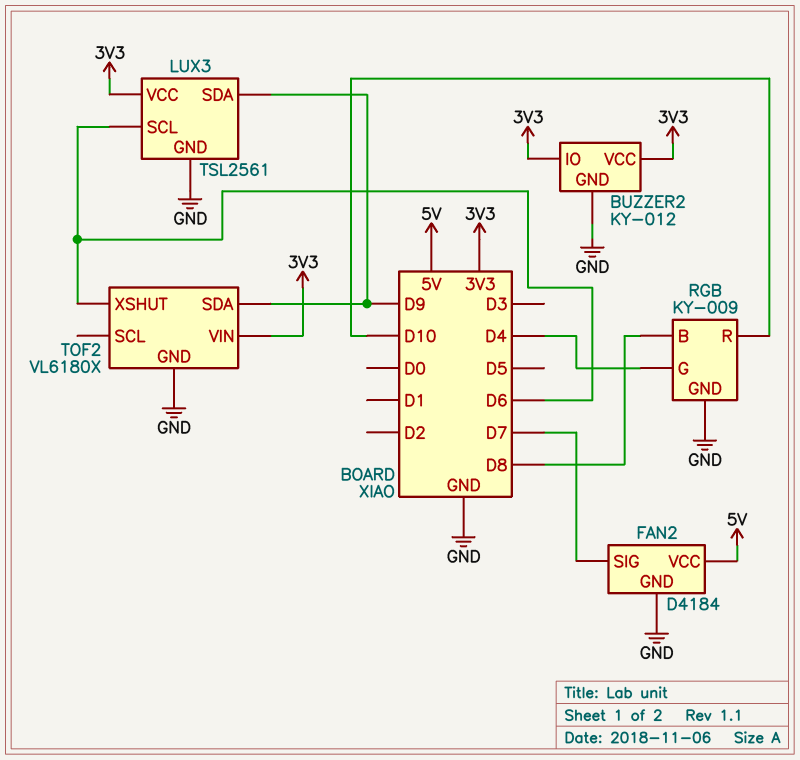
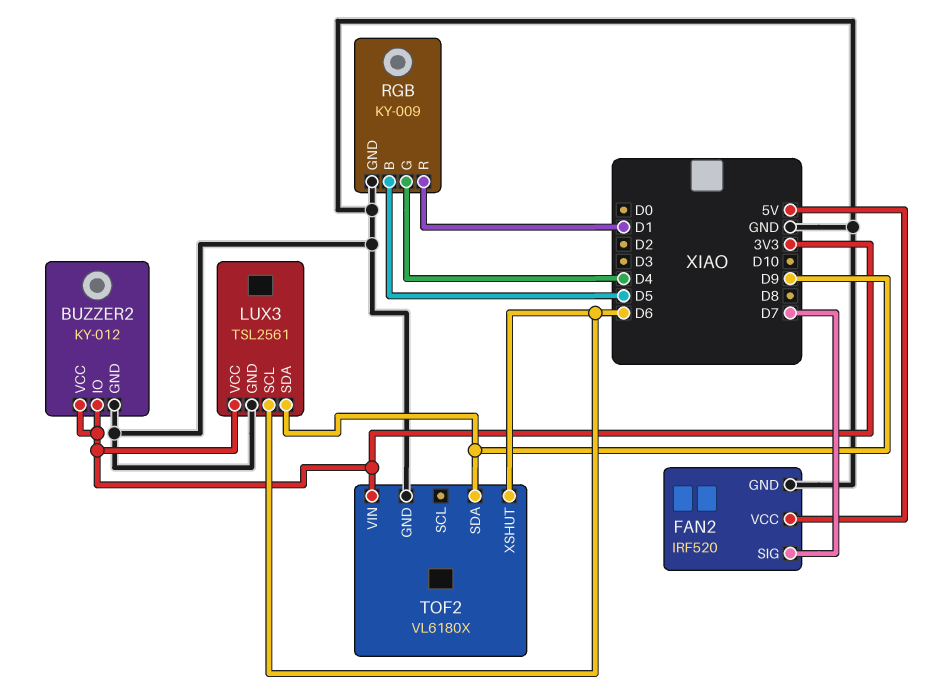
FAN2: D4184 -> IRF520
RGB pin B: D8 -> D5
RGB pin R: D10 -> D1

